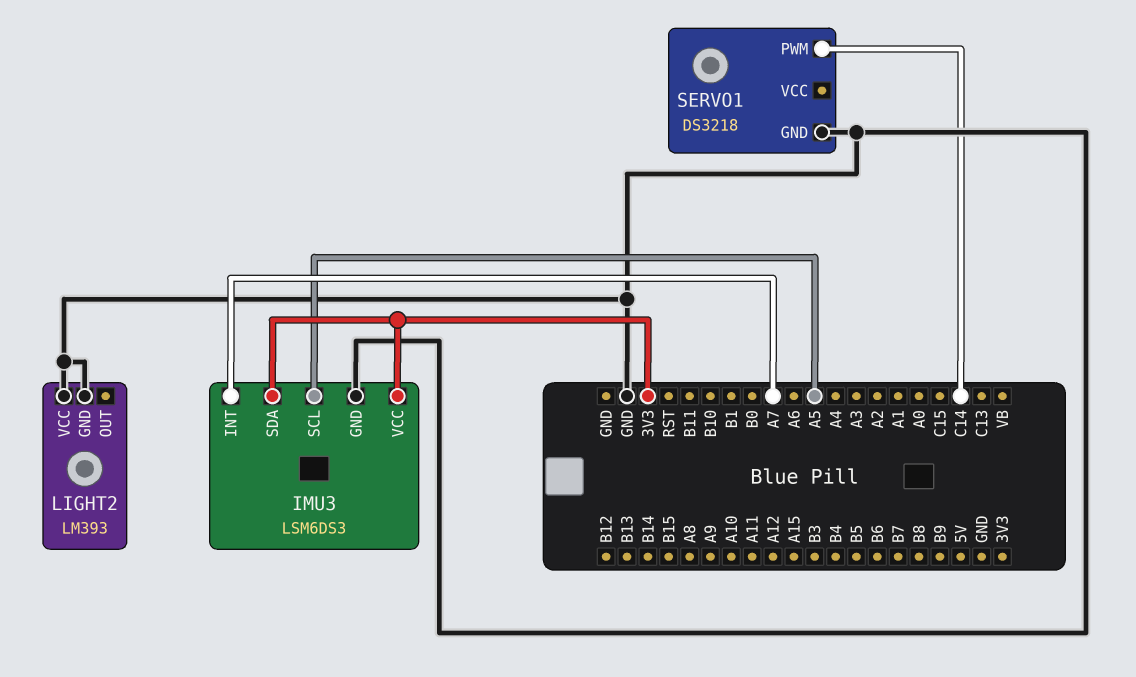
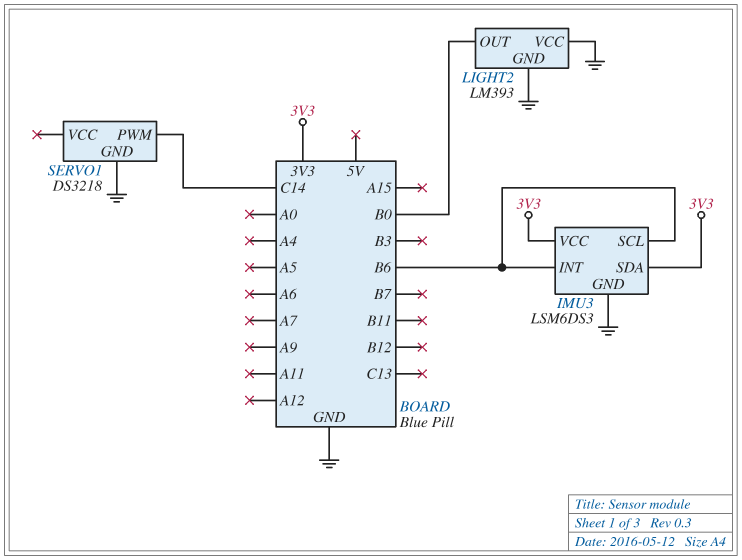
IMU3 pin INT: A7 -> B6
IMU3 pin SCL: A5 -> B6
LIGHT2 pin OUT: none -> B0

